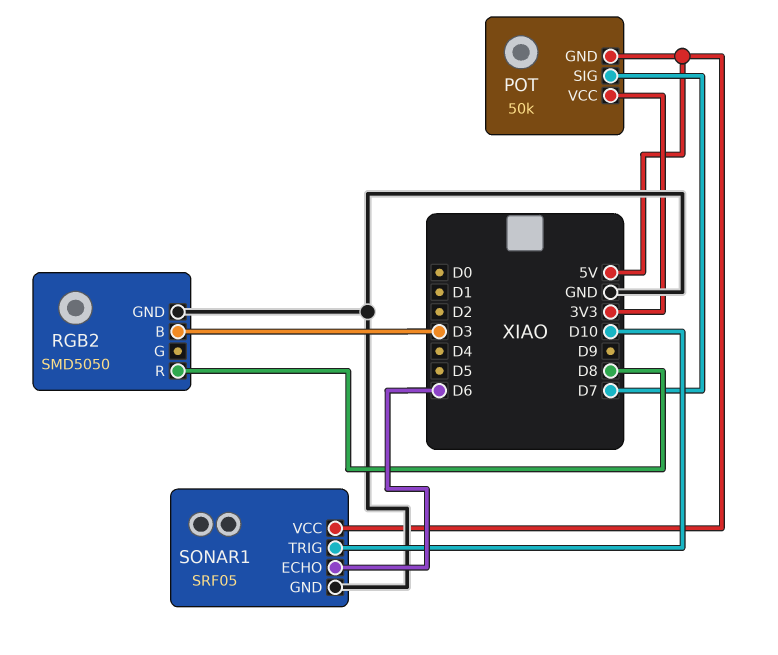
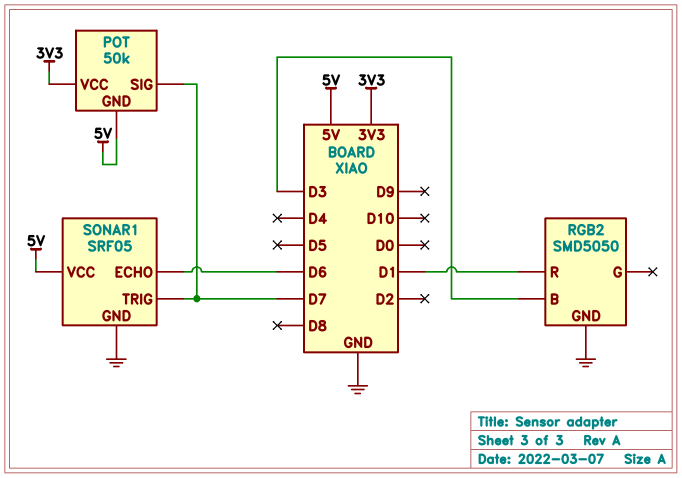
RGB2 pin R: D8 -> D1
SONAR1 pin TRIG: D10 -> D7

